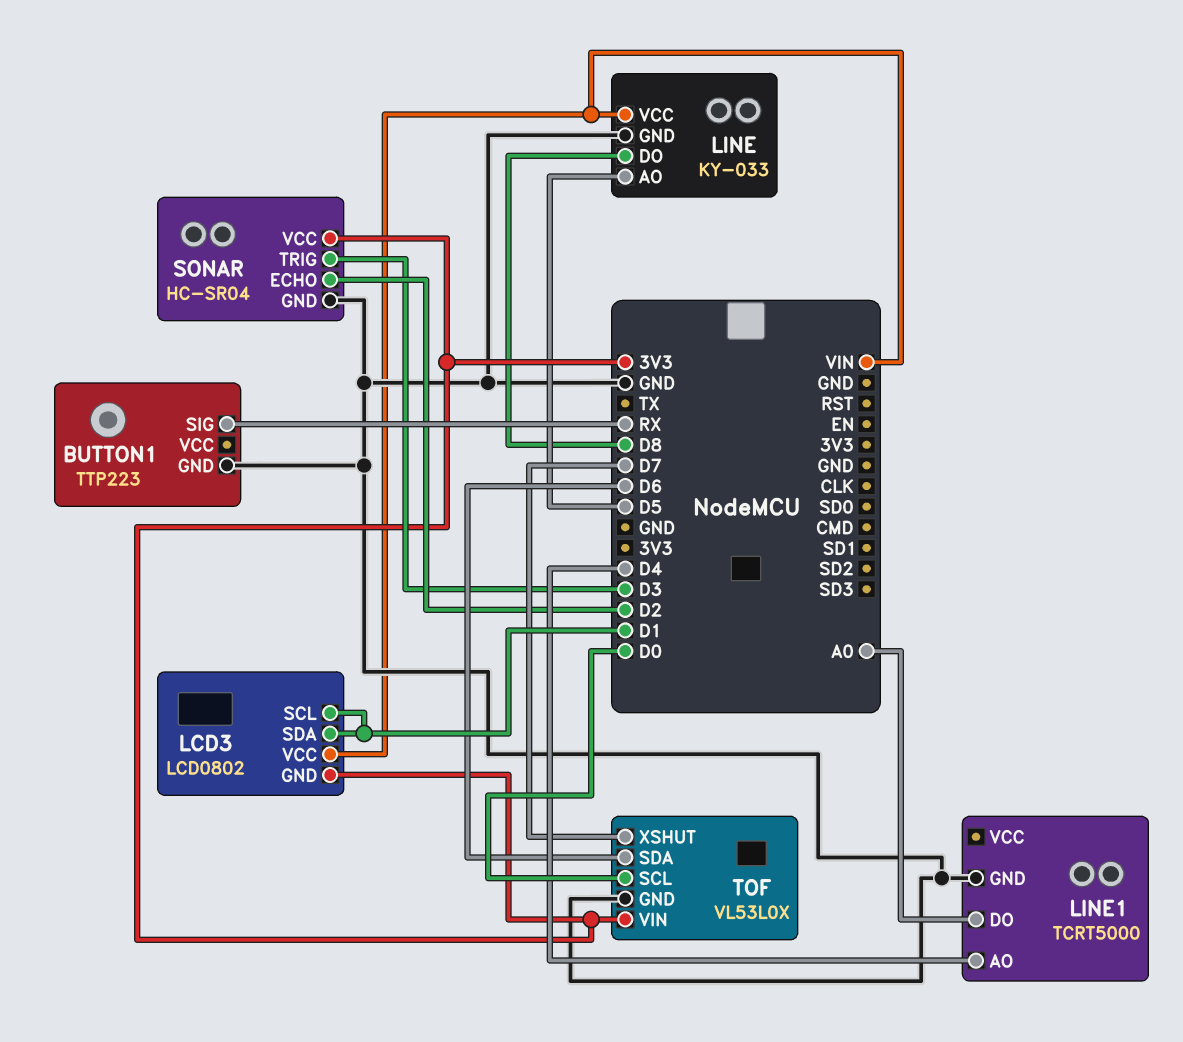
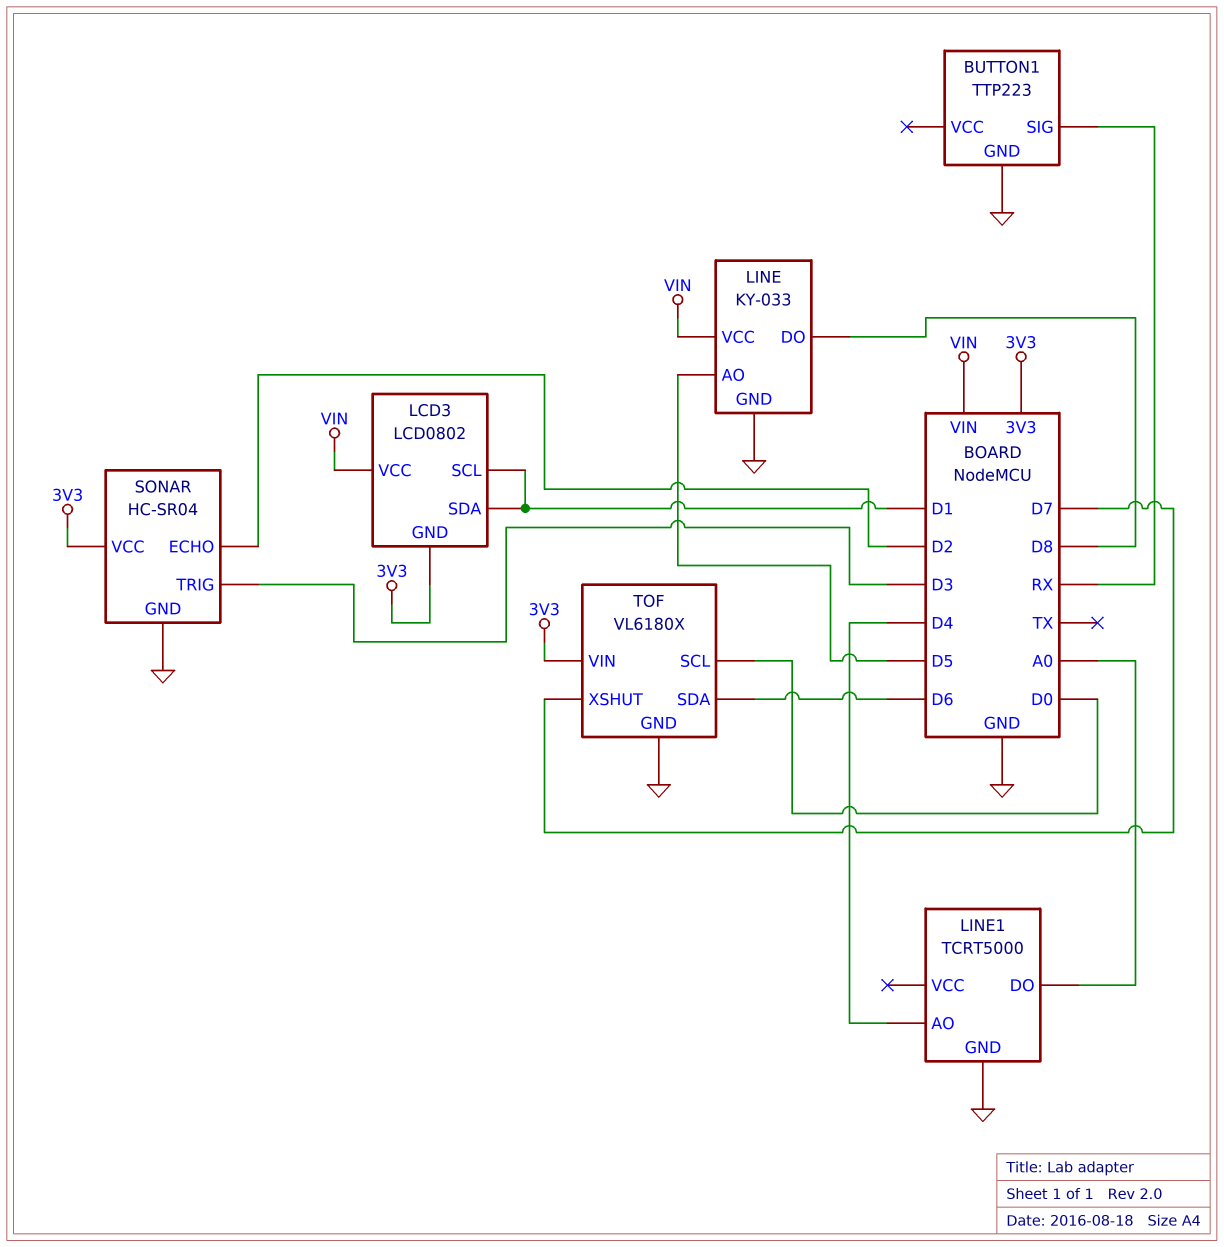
TOF: VL53L0X -> VL6180X

